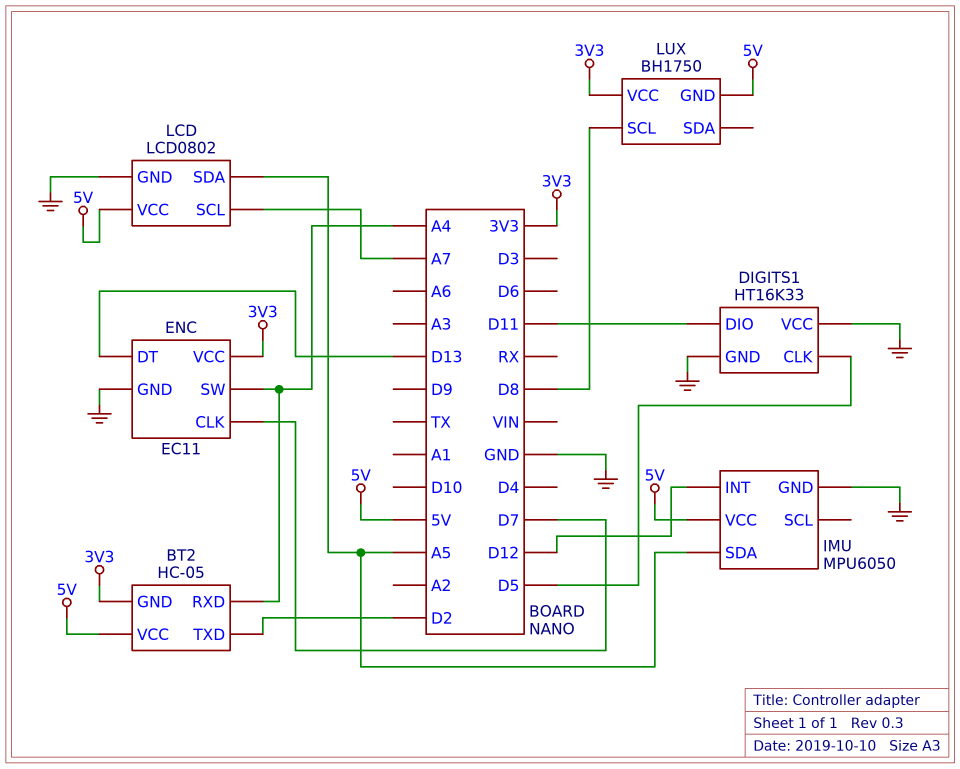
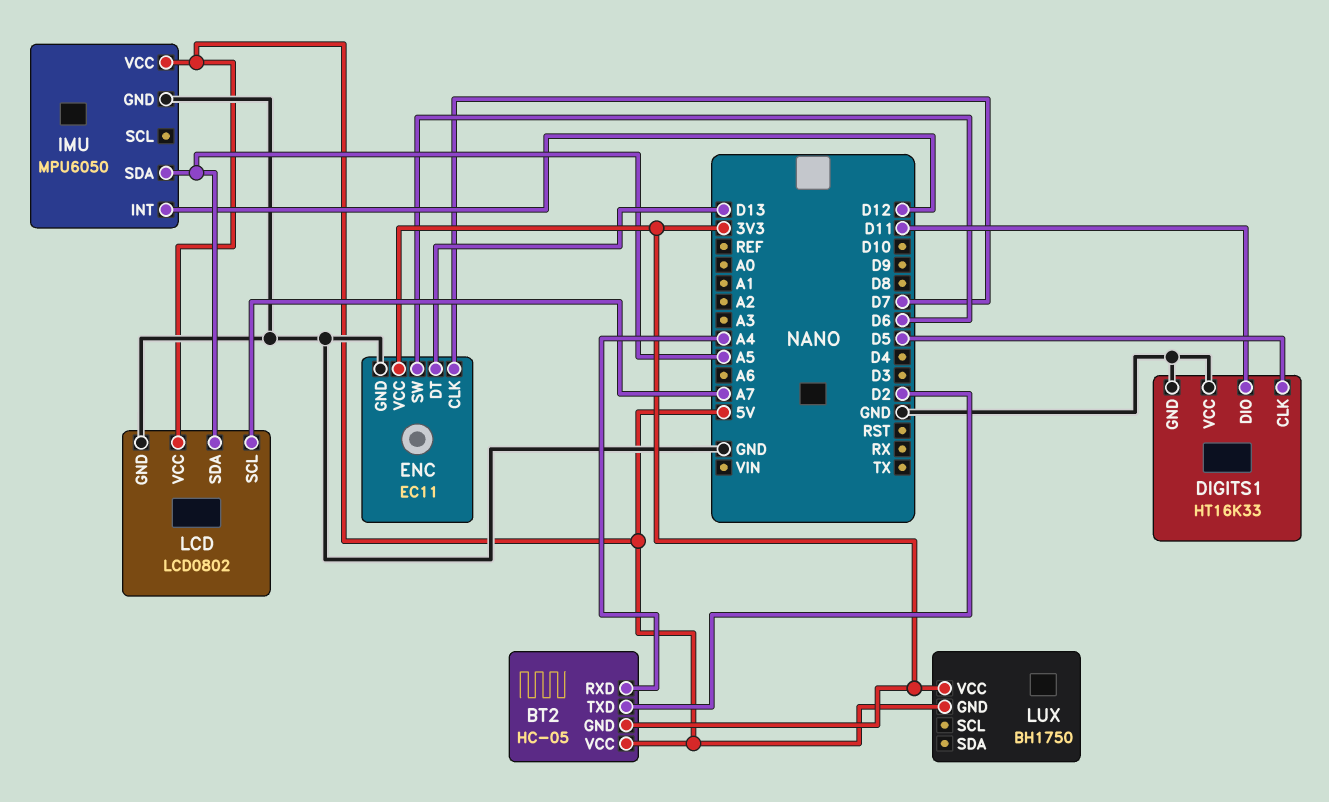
ENC pin SW: A4 -> D6
LUX pin SCL: D8 -> none

